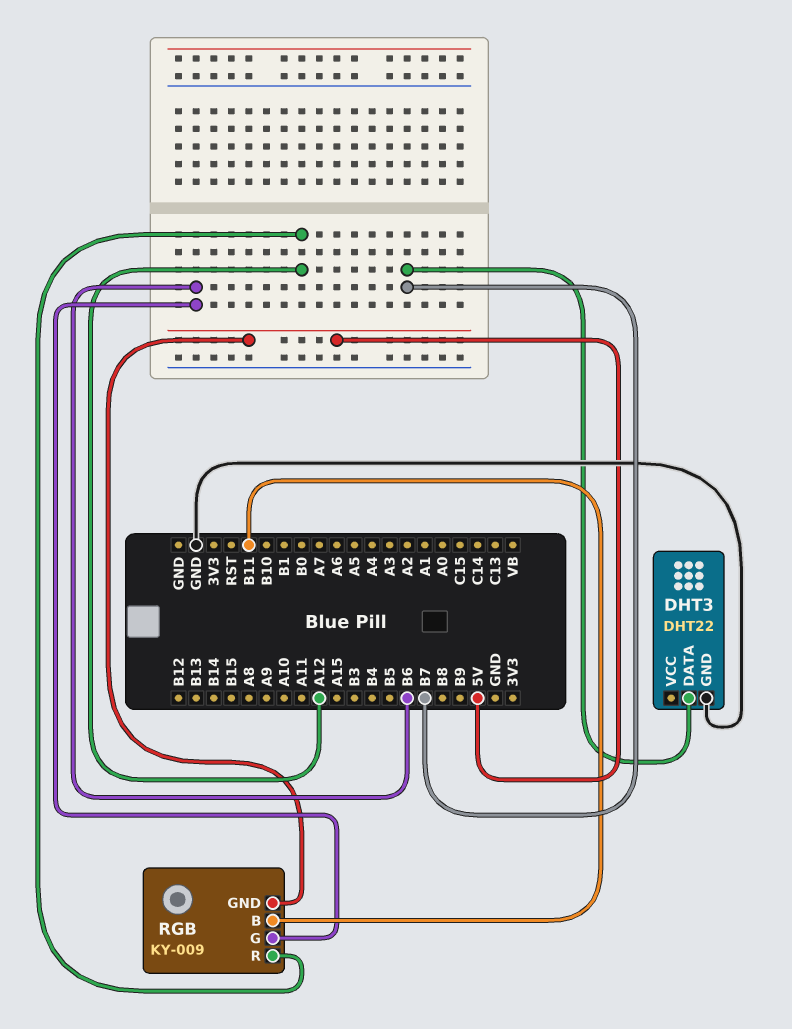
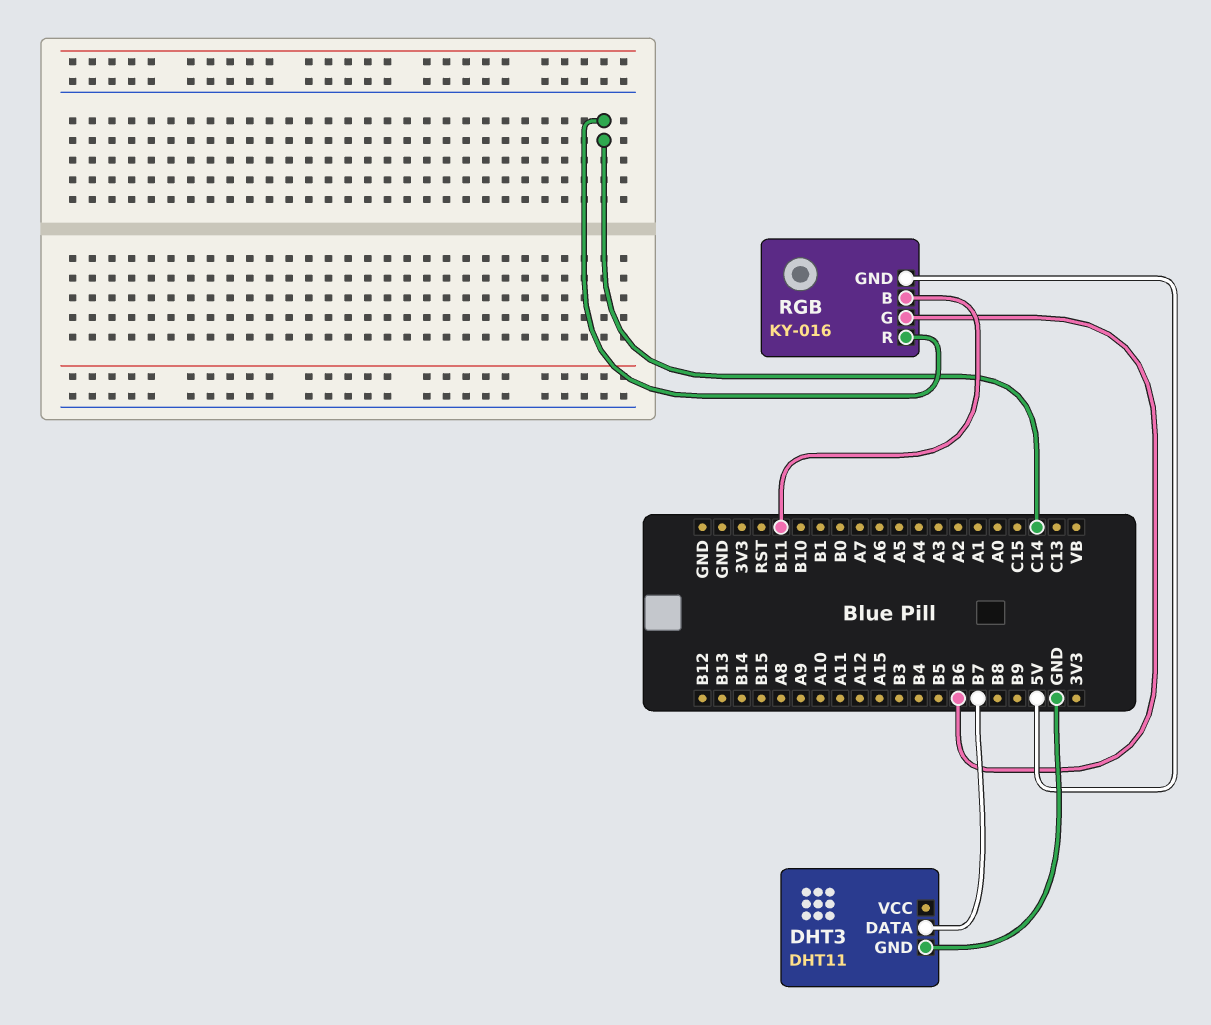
DHT3: DHT22 -> DHT11
RGB: KY-009 -> KY-016
RGB pin R: A12 -> C14

